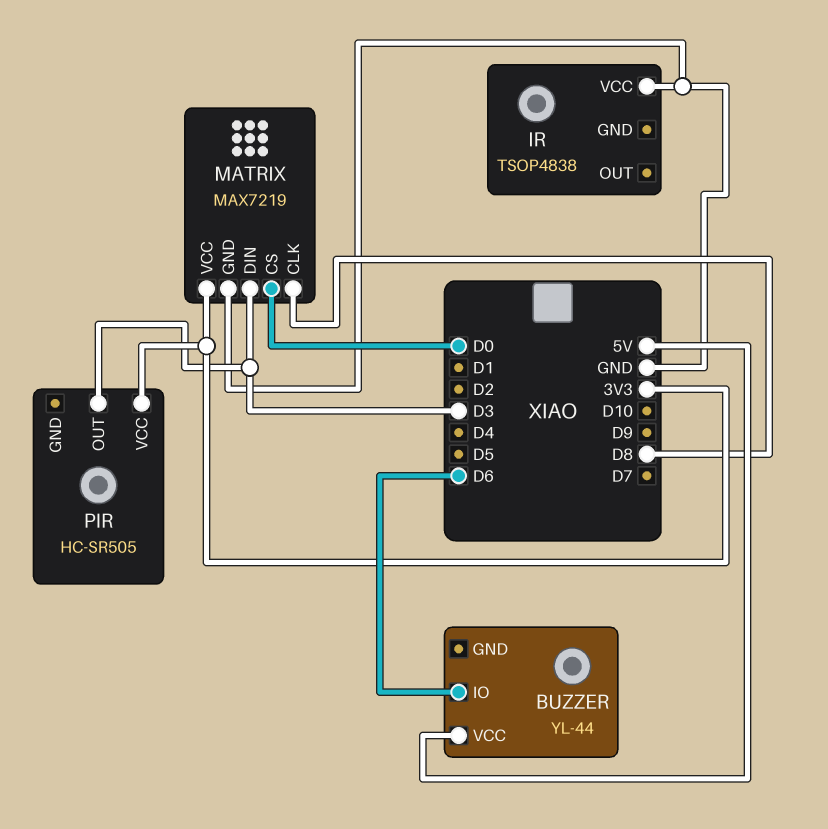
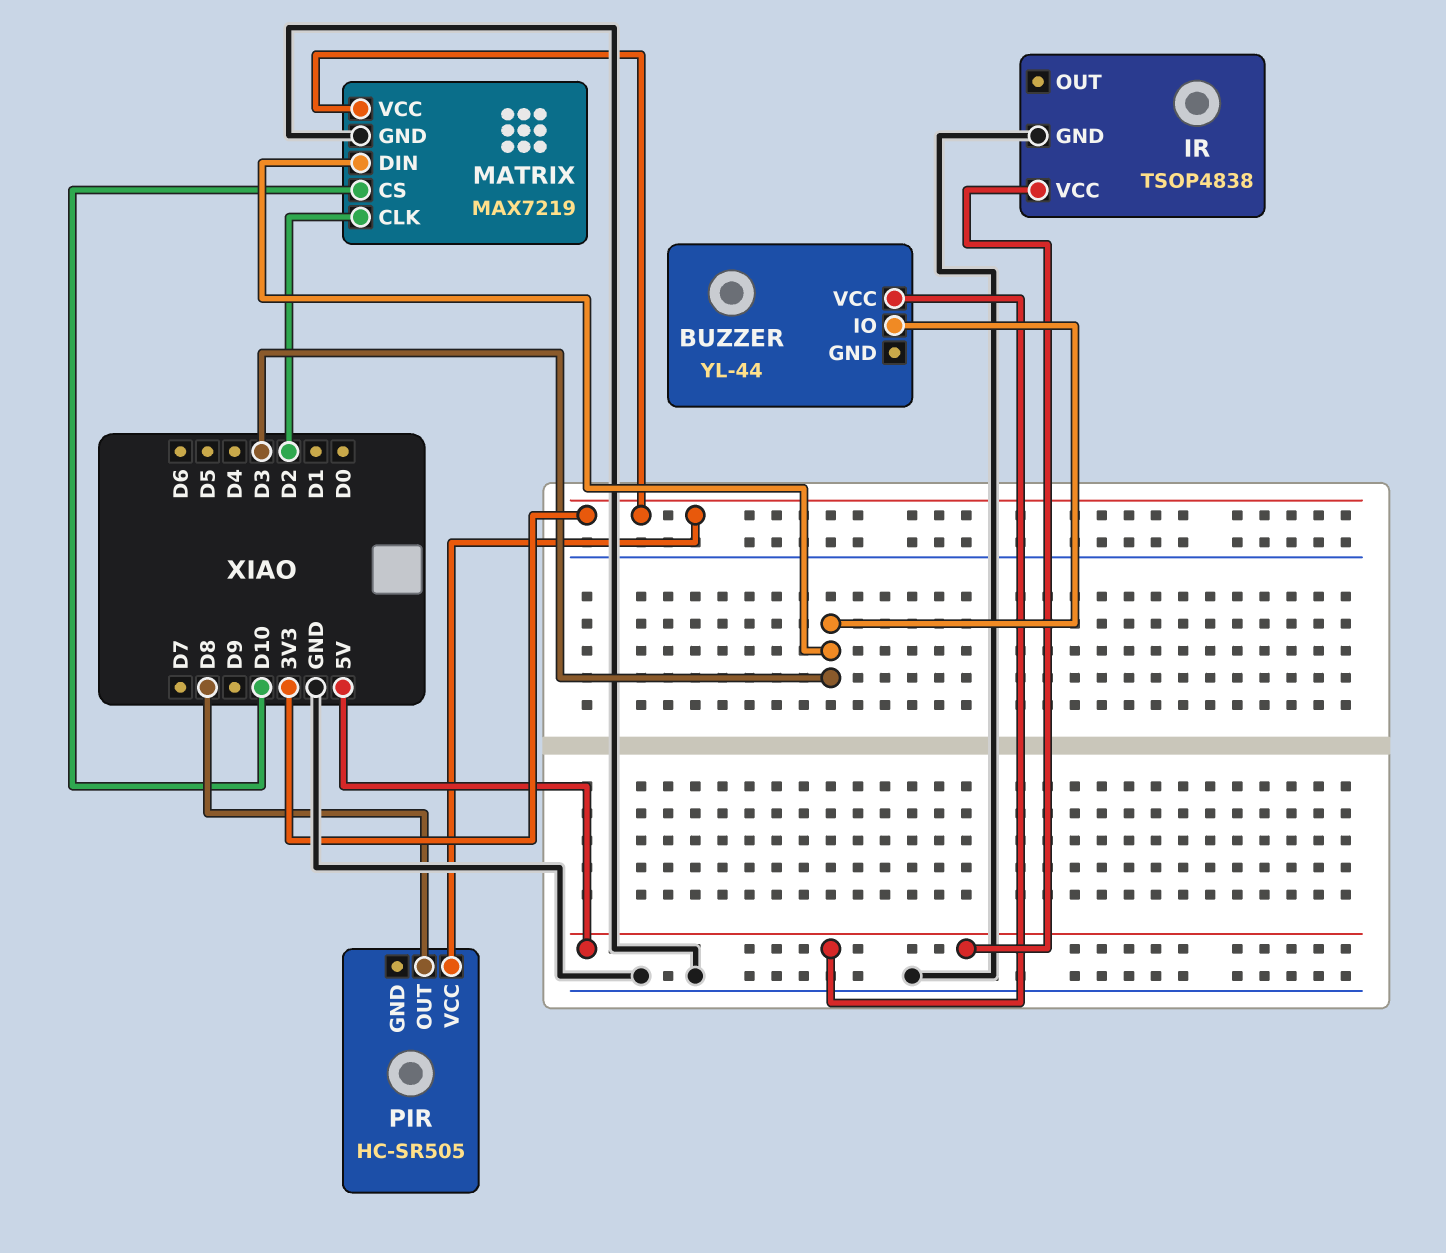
BUZZER pin IO: D6 -> D3
IR pin GND: none -> GND
IR pin VCC: GND -> 5V
MATRIX pin CLK: D8 -> D2
MATRIX pin CS: D0 -> D10
PIR pin OUT: D3 -> D8

